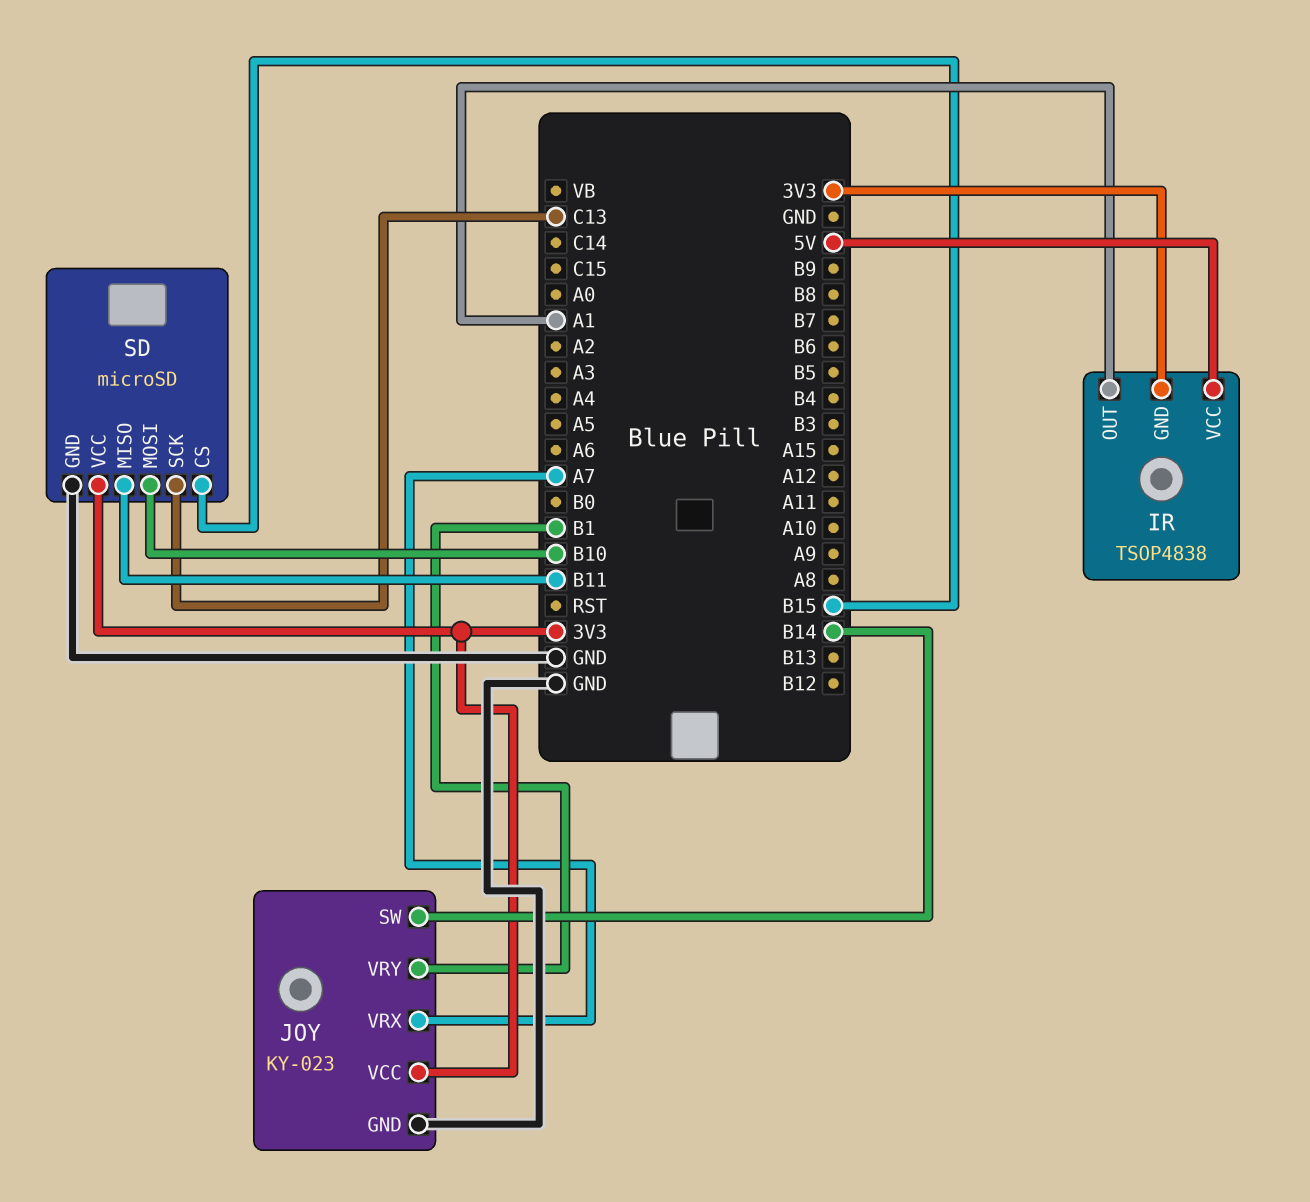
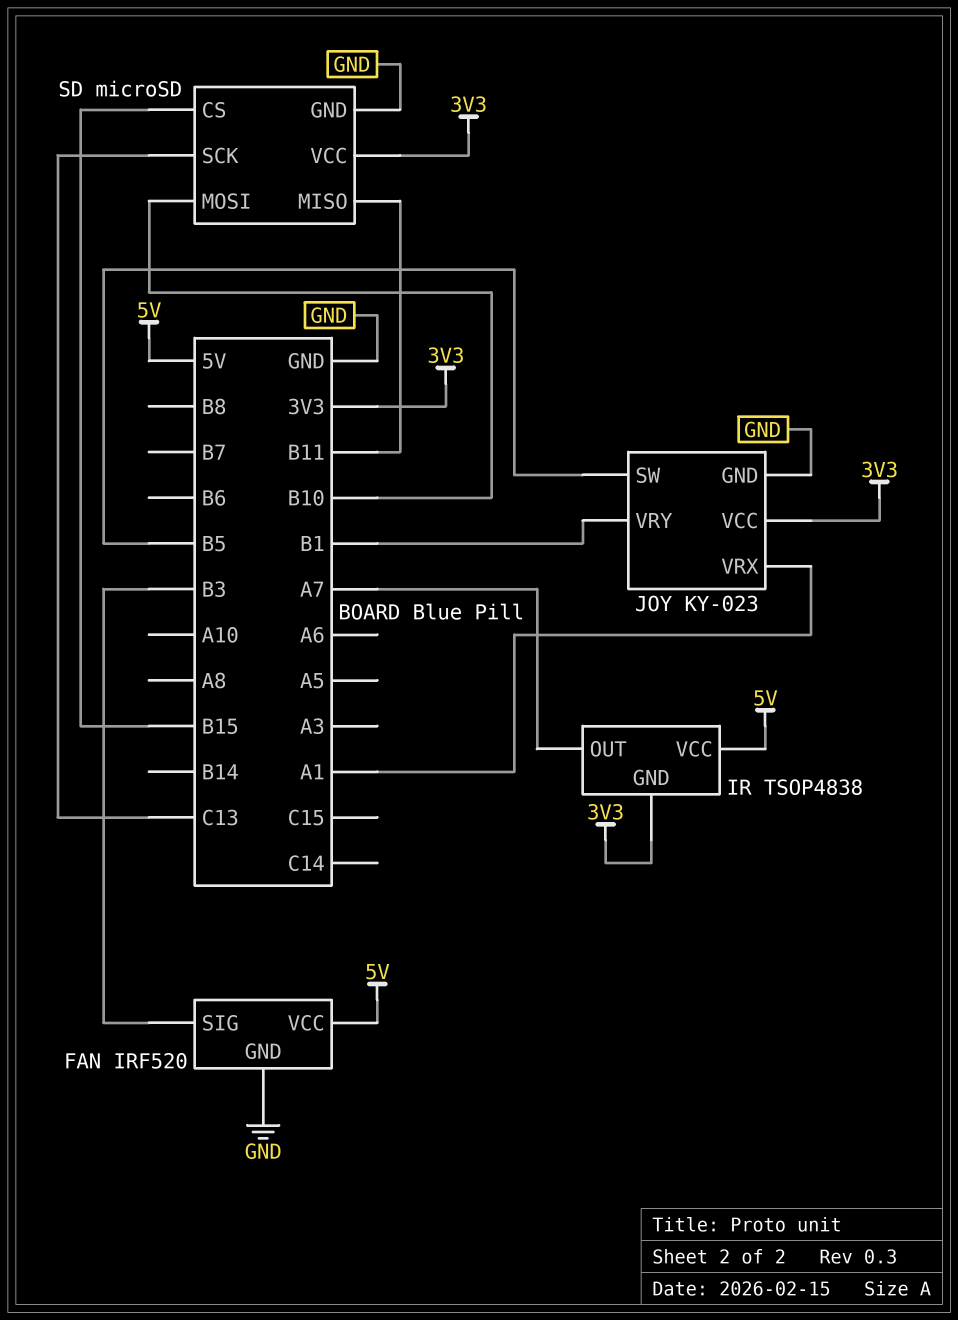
FAN: none -> IRF520
FAN pin GND: none -> GND
FAN pin SIG: none -> B3
FAN pin VCC: none -> 5V
IR pin OUT: A1 -> A7
JOY pin SW: B14 -> B5
JOY pin VRX: A7 -> A1

